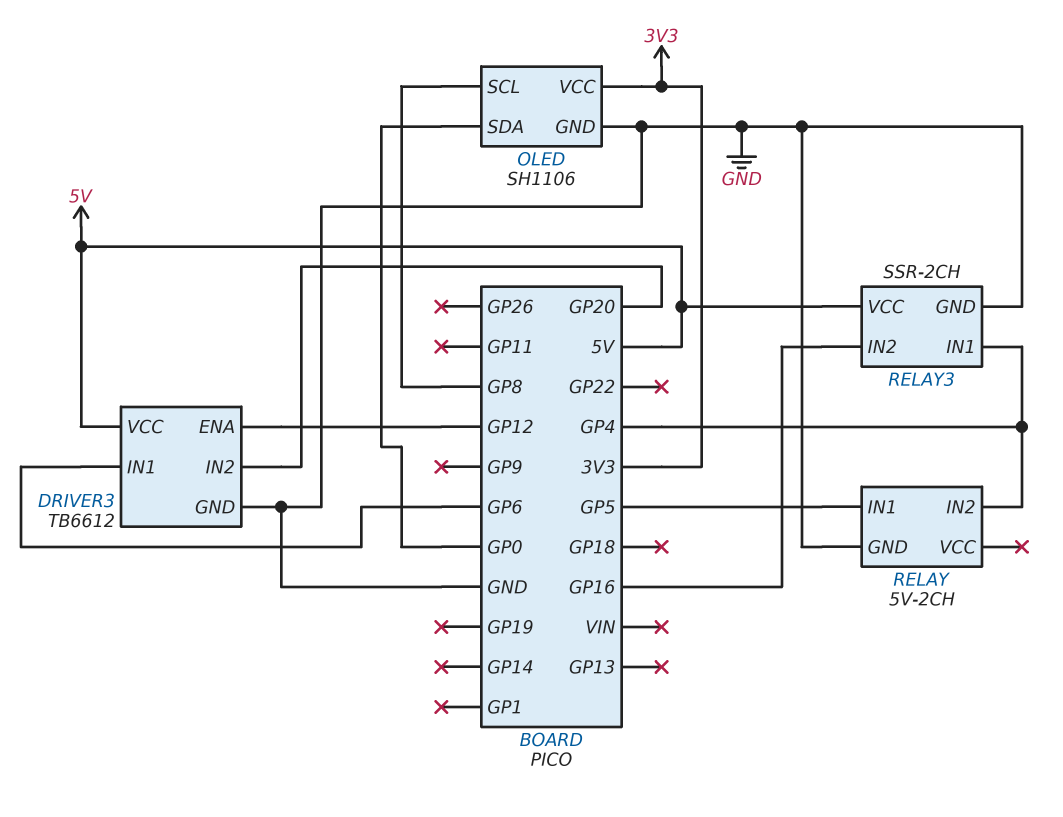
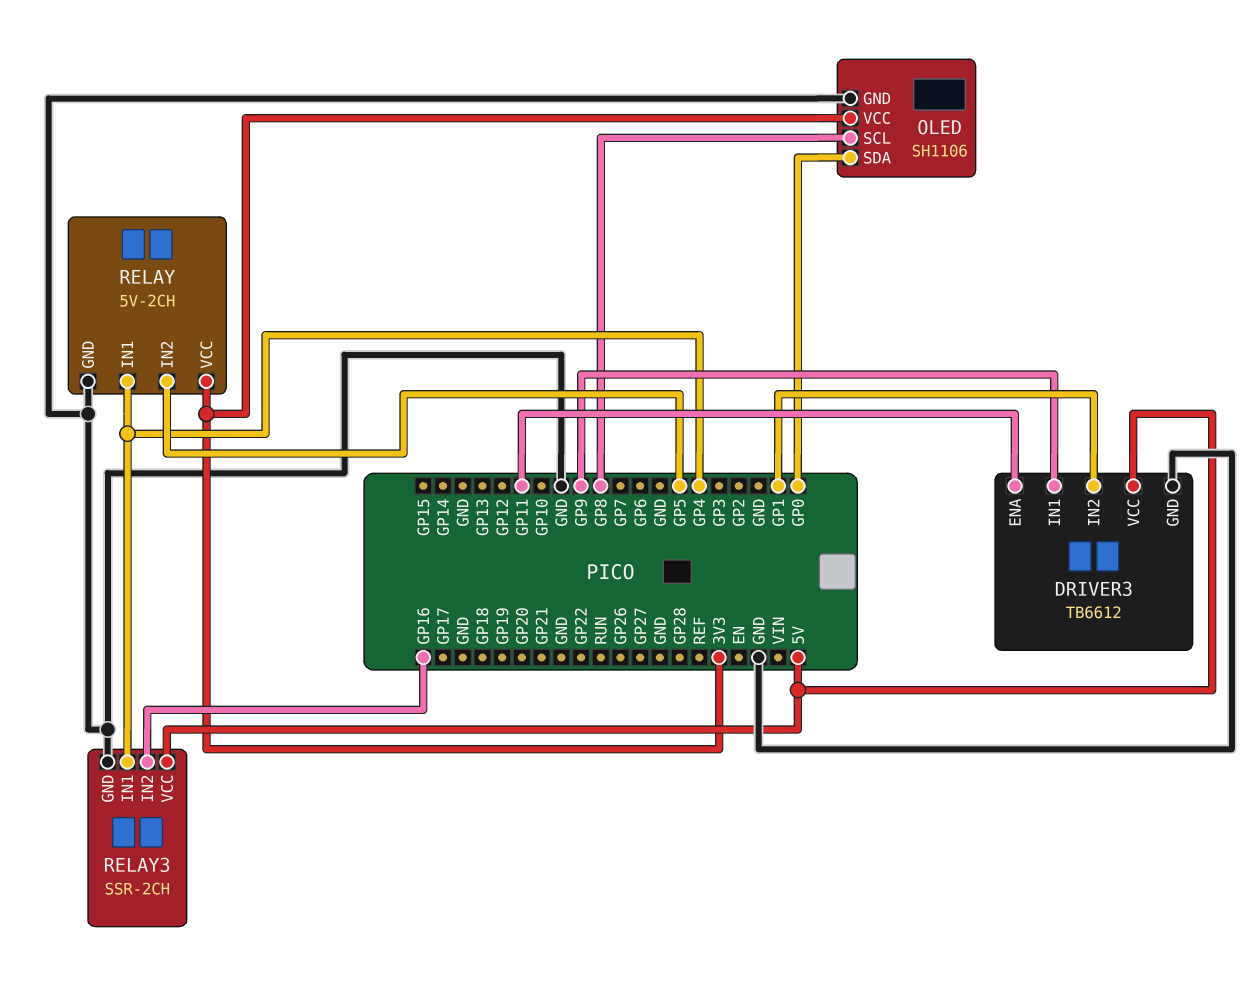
DRIVER3 pin ENA: GP12 -> GP11
DRIVER3 pin IN1: GP6 -> GP9
DRIVER3 pin IN2: GP20 -> GP1
RELAY pin IN1: GP5 -> GP4
RELAY pin IN2: GP4 -> GP5
RELAY pin VCC: none -> 3V3

